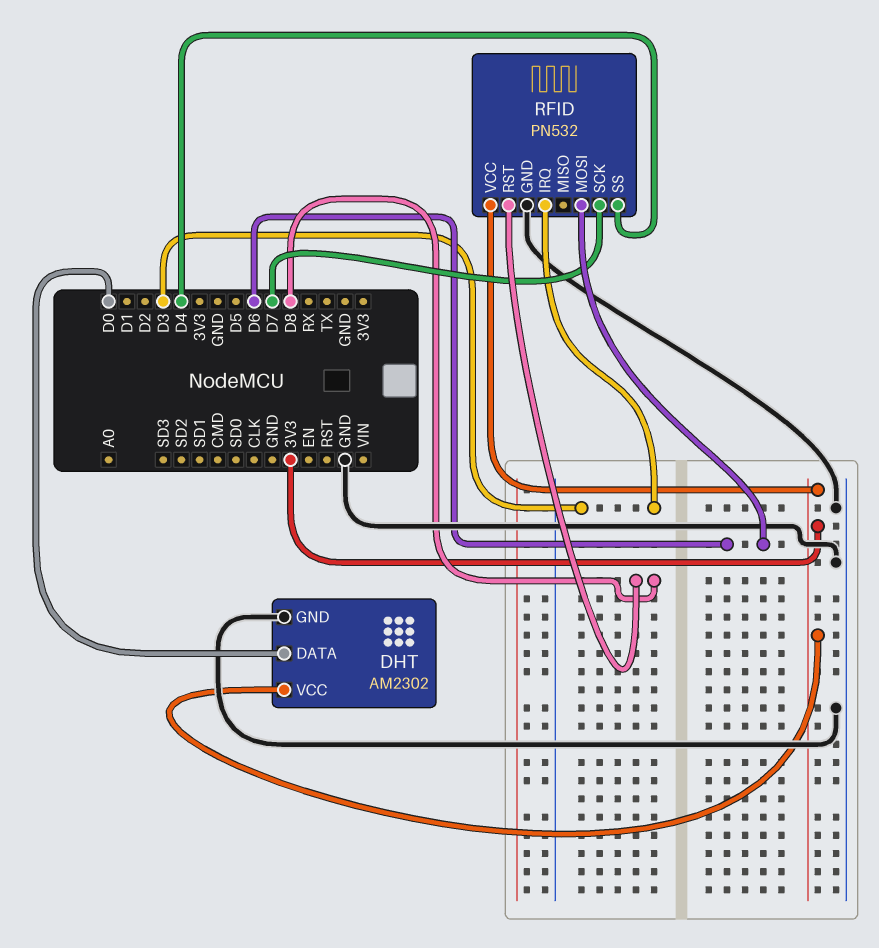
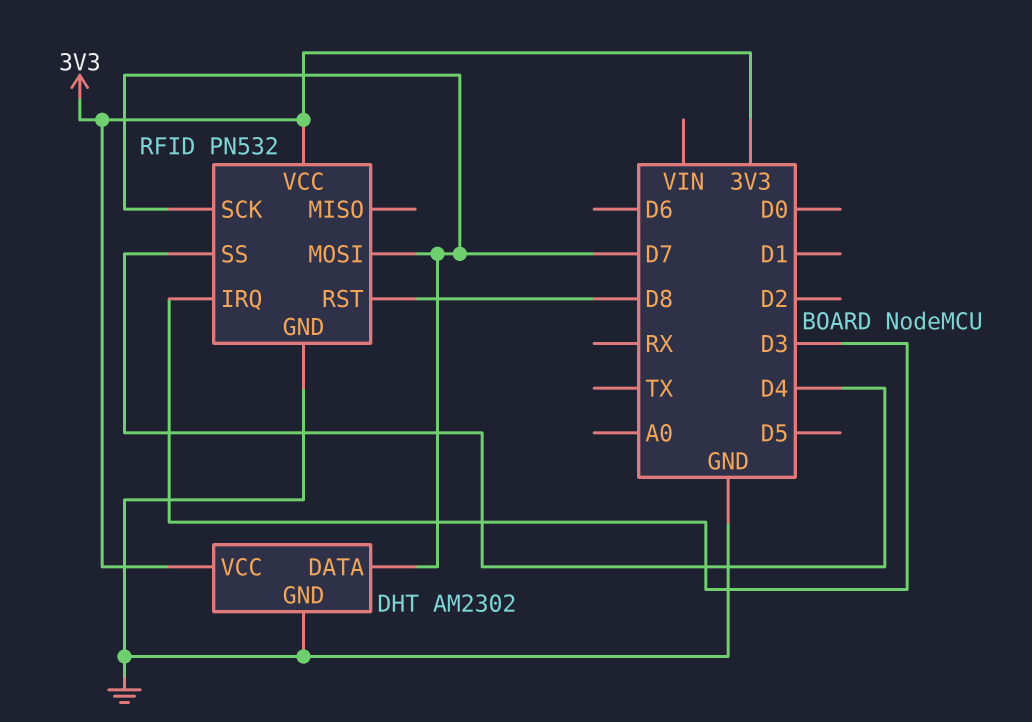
DHT pin DATA: D0 -> D7
RFID pin MOSI: D6 -> D7

